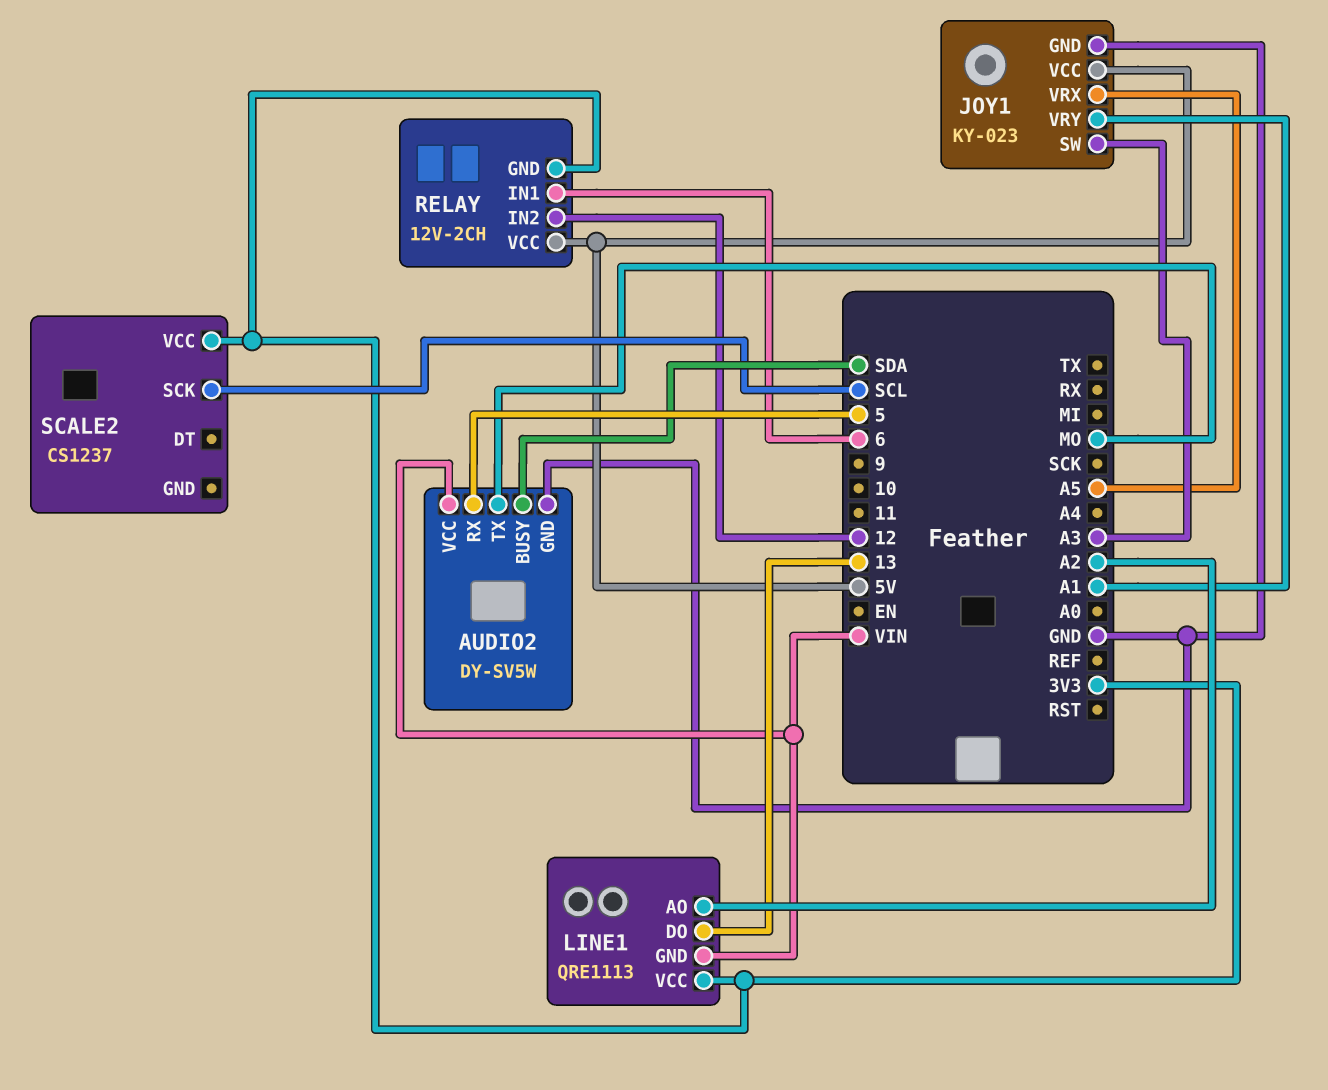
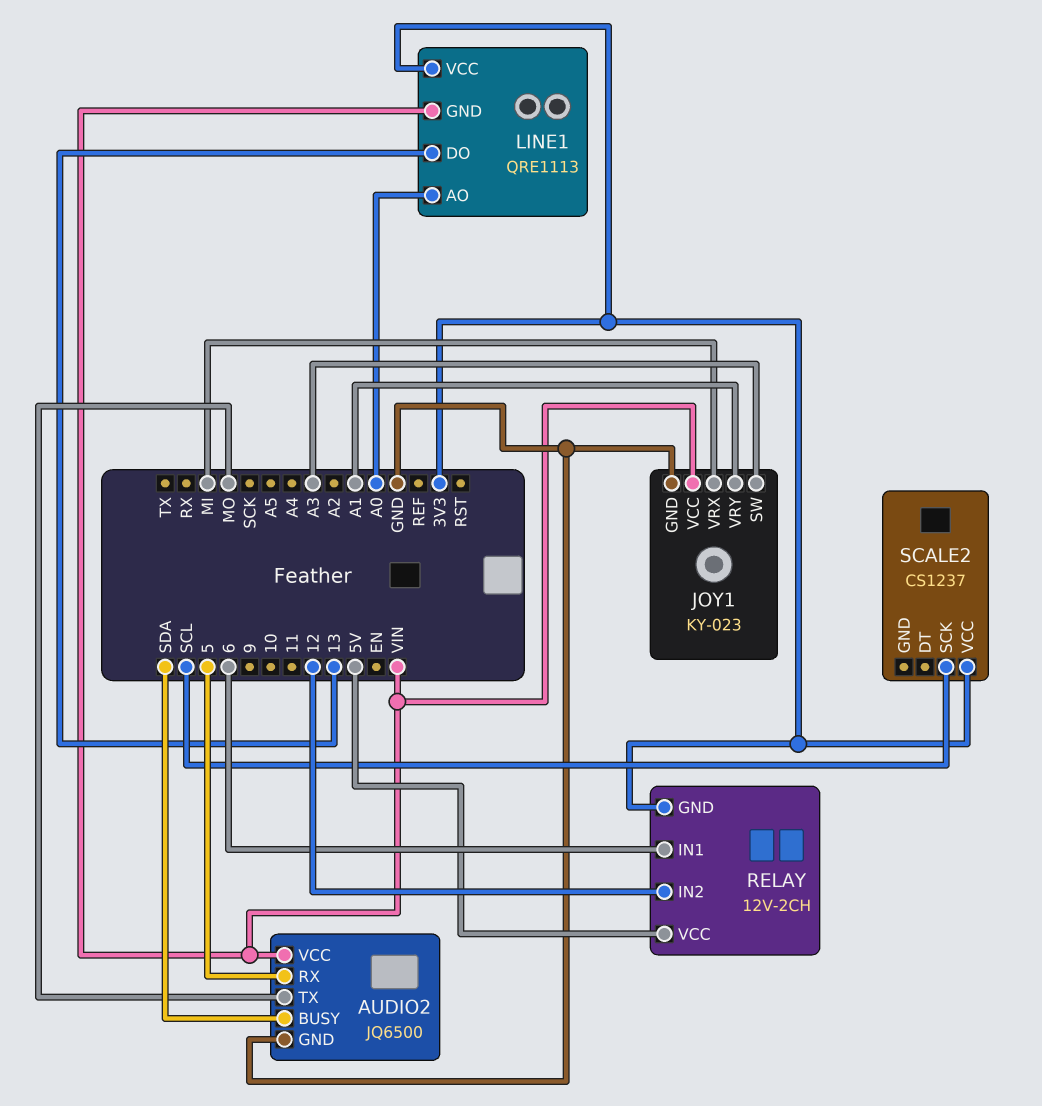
AUDIO2: DY-SV5W -> JQ6500
JOY1 pin VCC: 5V -> VIN
JOY1 pin VRX: A5 -> MI
LINE1 pin AO: A2 -> A0

